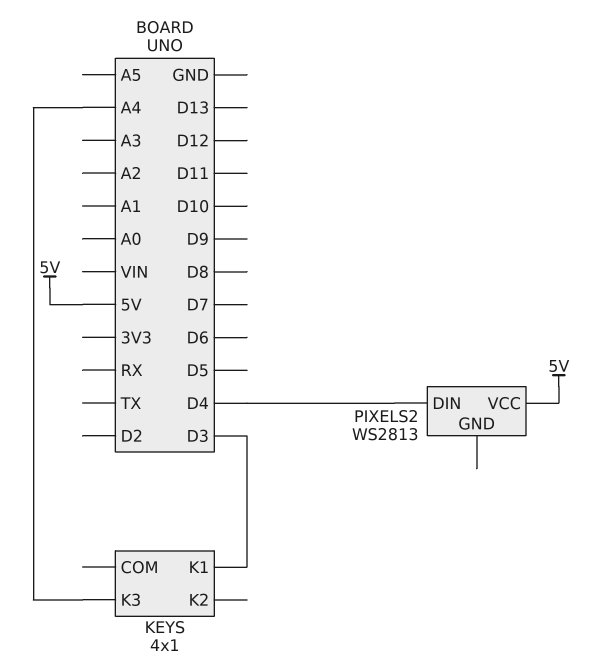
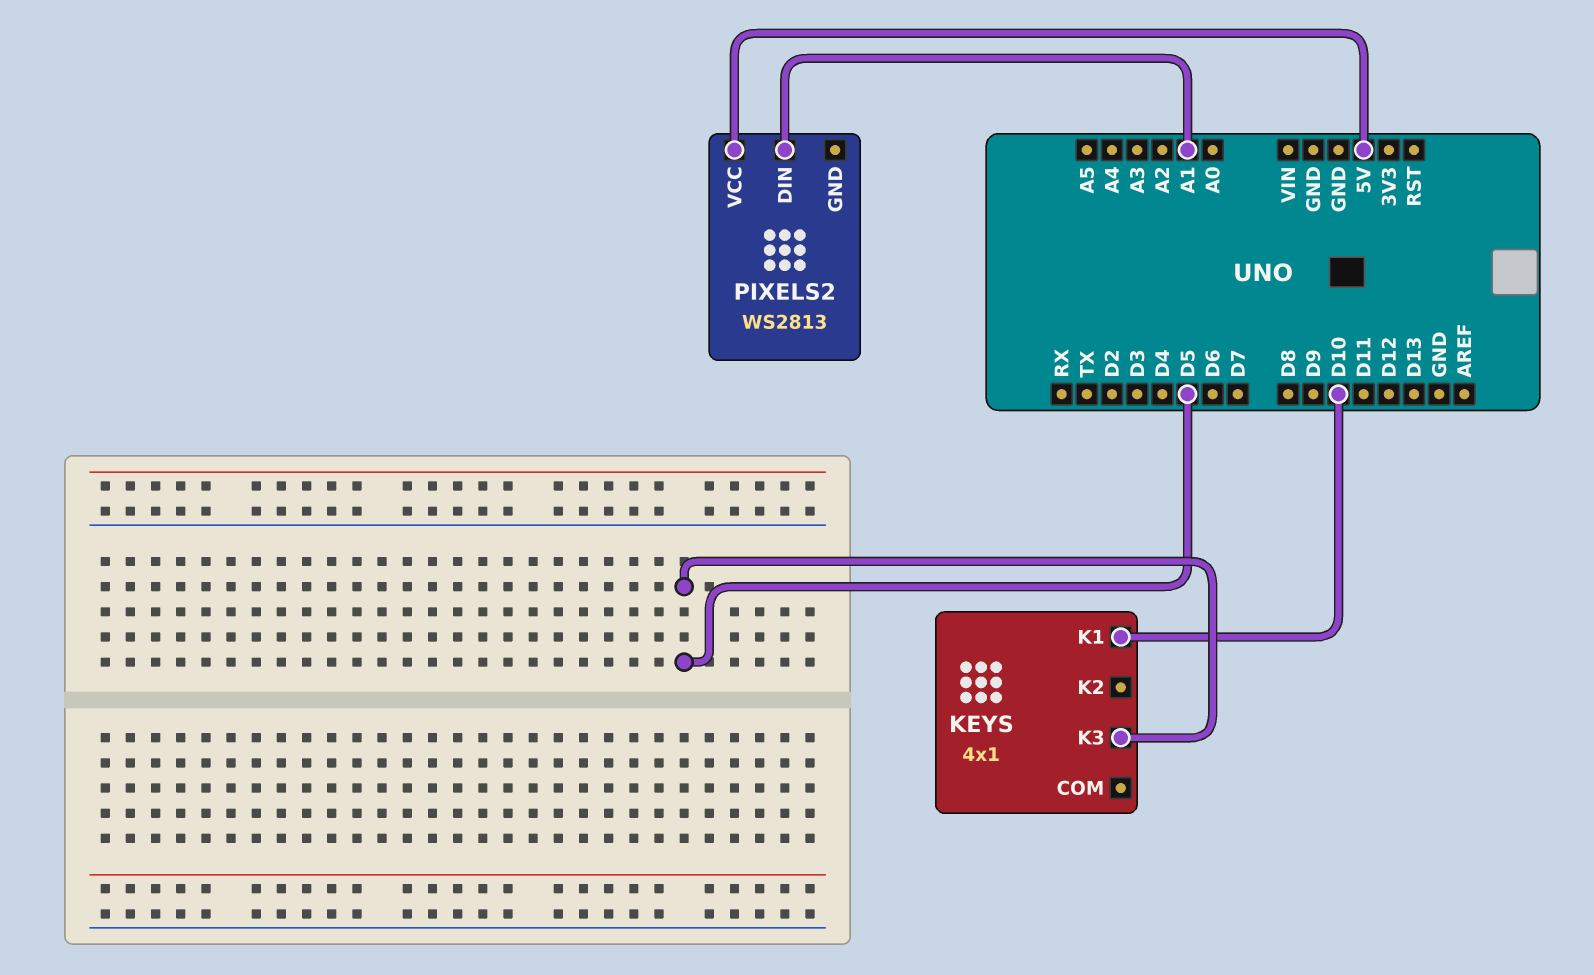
KEYS pin K1: D3 -> D10
KEYS pin K3: A4 -> D5
PIXELS2 pin DIN: D4 -> A1

